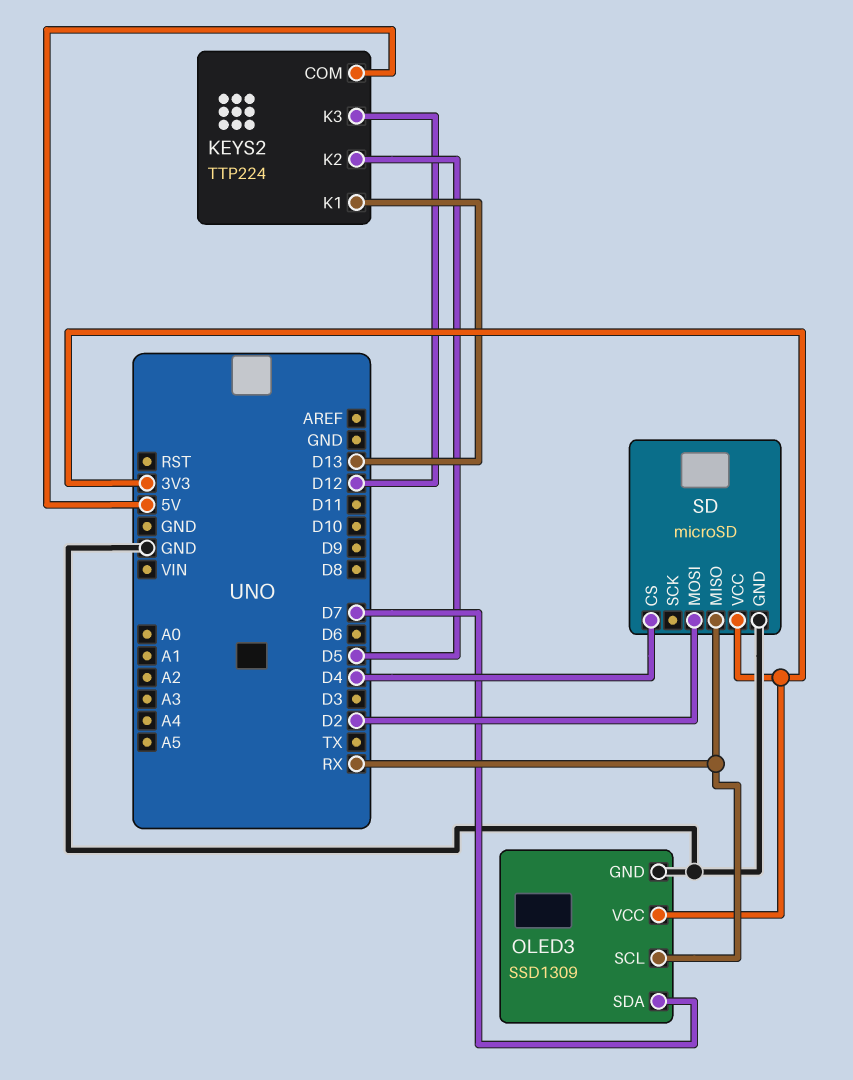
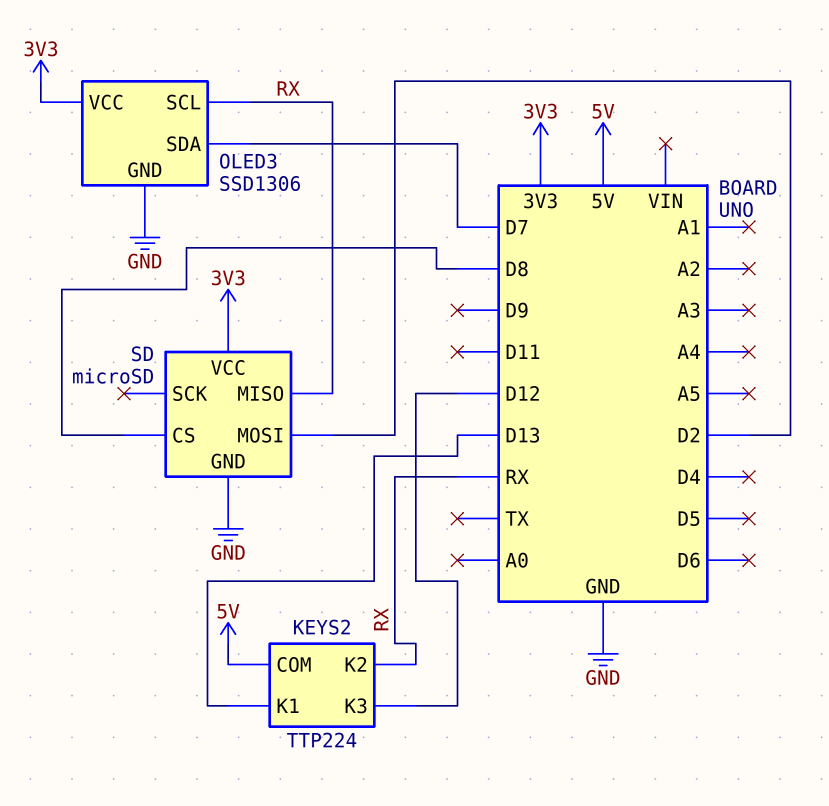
KEYS2 pin K2: D5 -> RX
OLED3: SSD1309 -> SSD1306
SD pin CS: D4 -> D8

